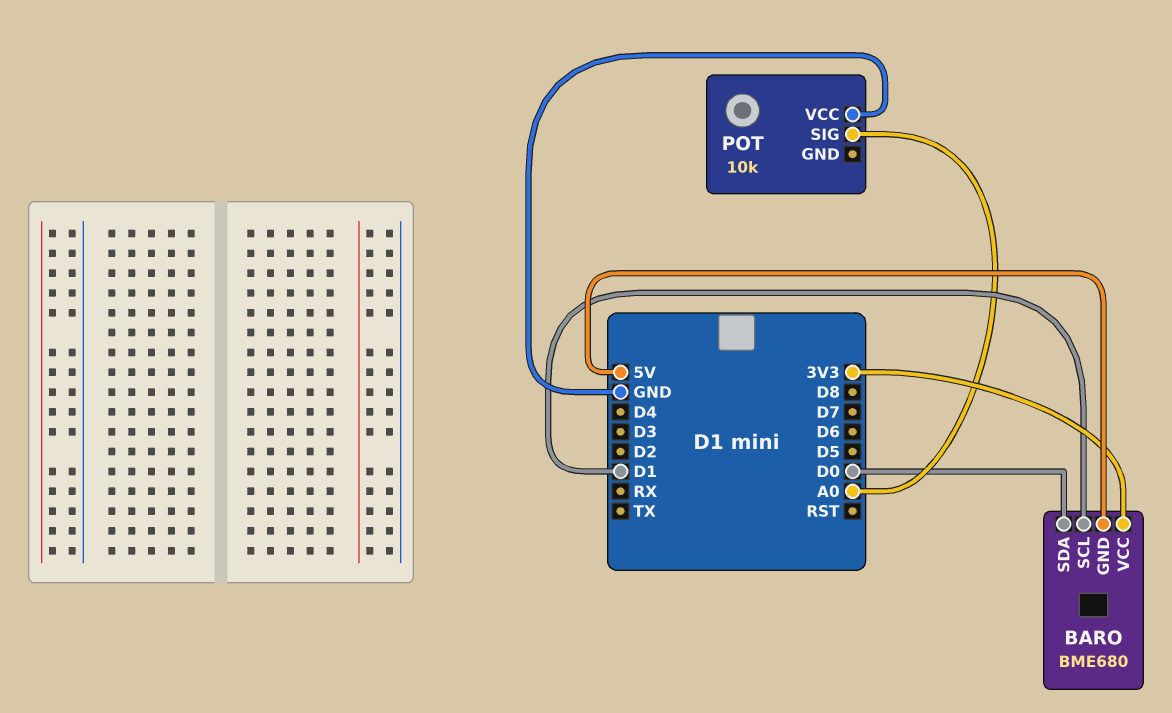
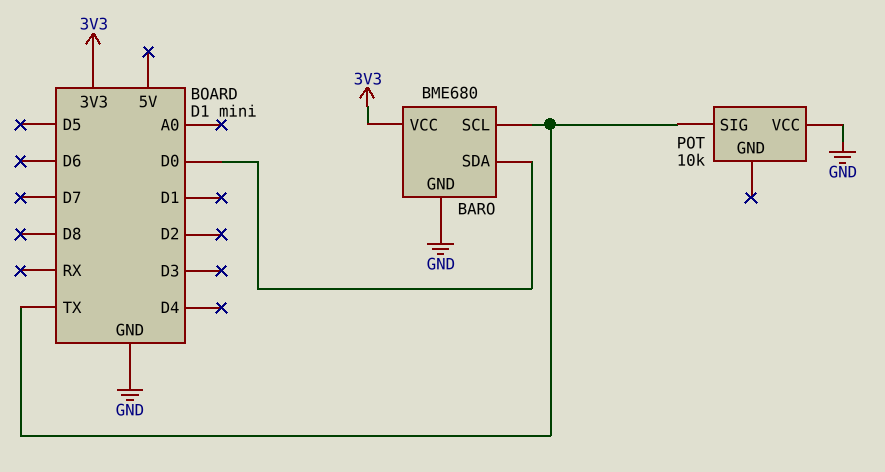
BARO pin GND: 5V -> GND
BARO pin SCL: D1 -> TX
POT pin SIG: A0 -> TX

